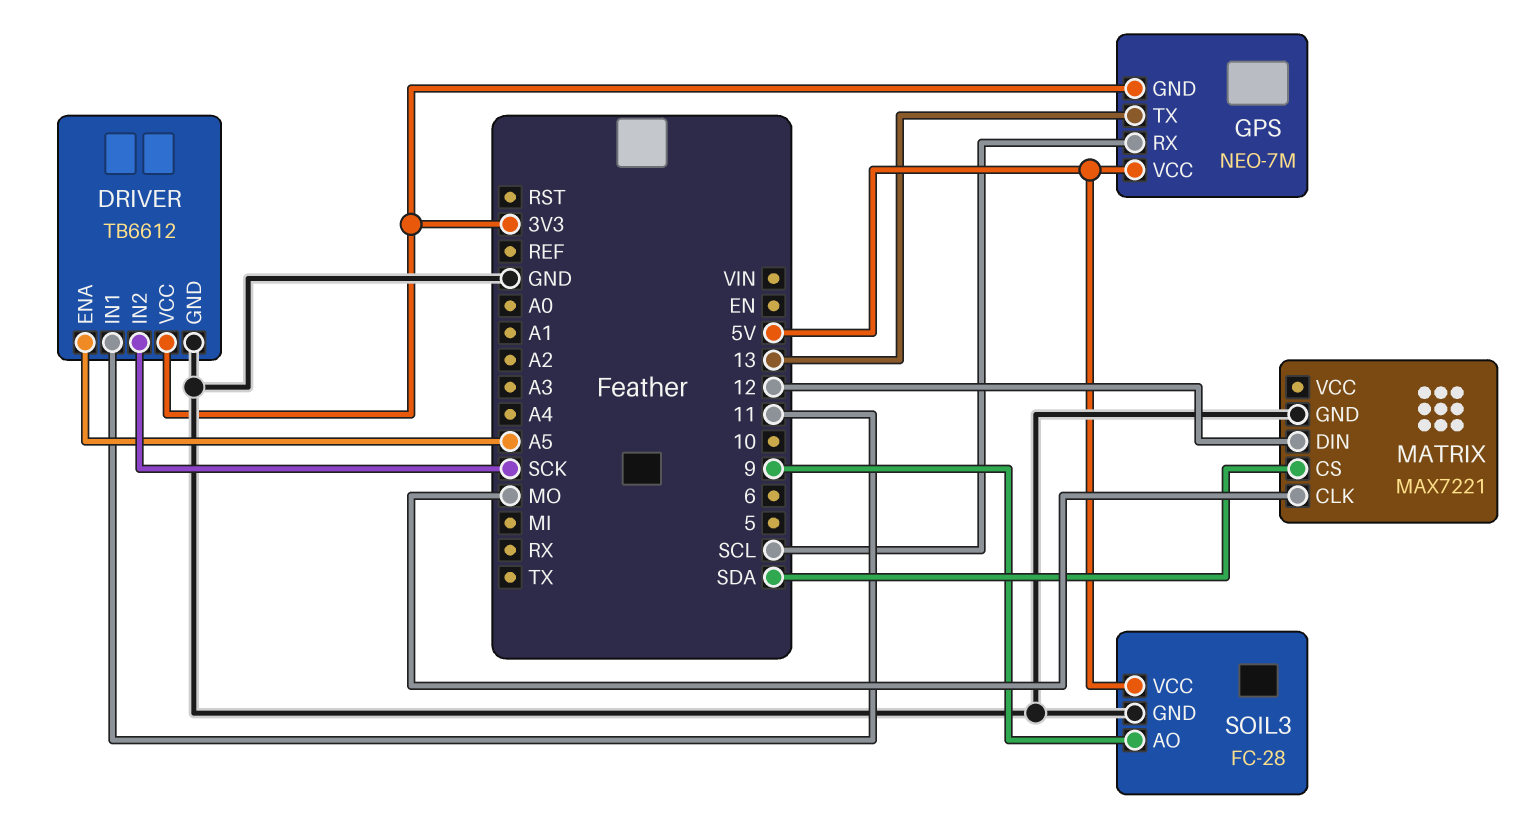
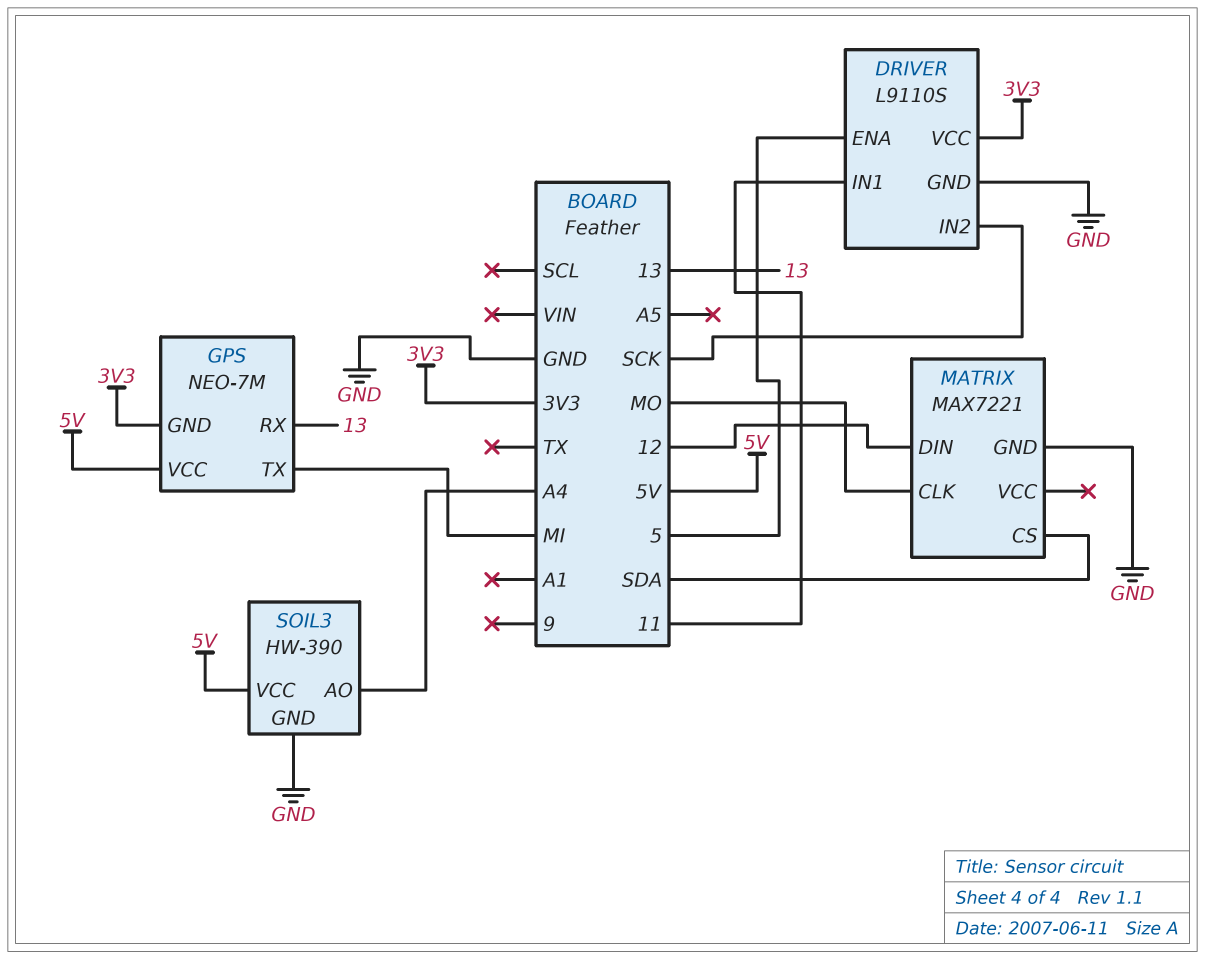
DRIVER: TB6612 -> L9110S
DRIVER pin ENA: A5 -> 5
GPS pin RX: SCL -> 13
GPS pin TX: 13 -> MI
SOIL3: FC-28 -> HW-390
SOIL3 pin AO: 9 -> A4

